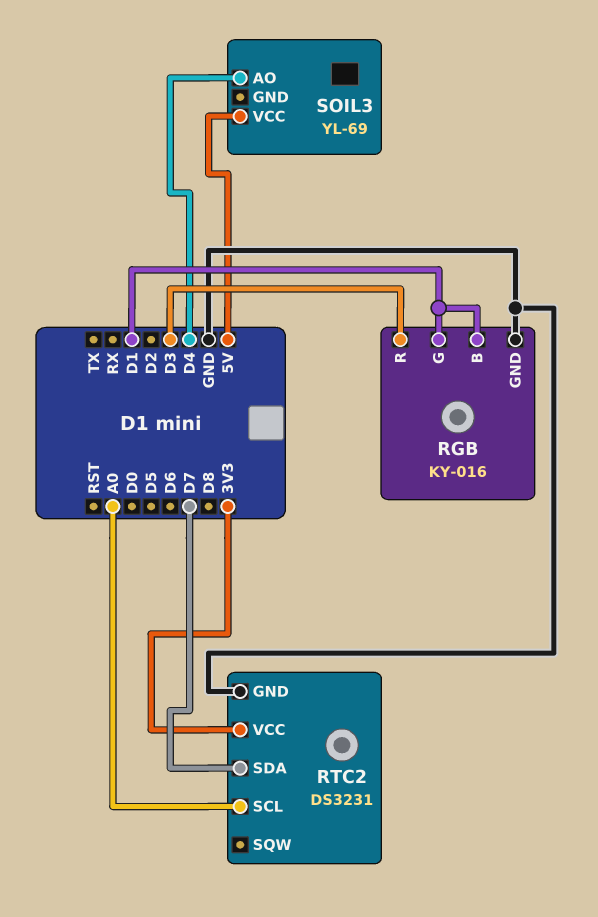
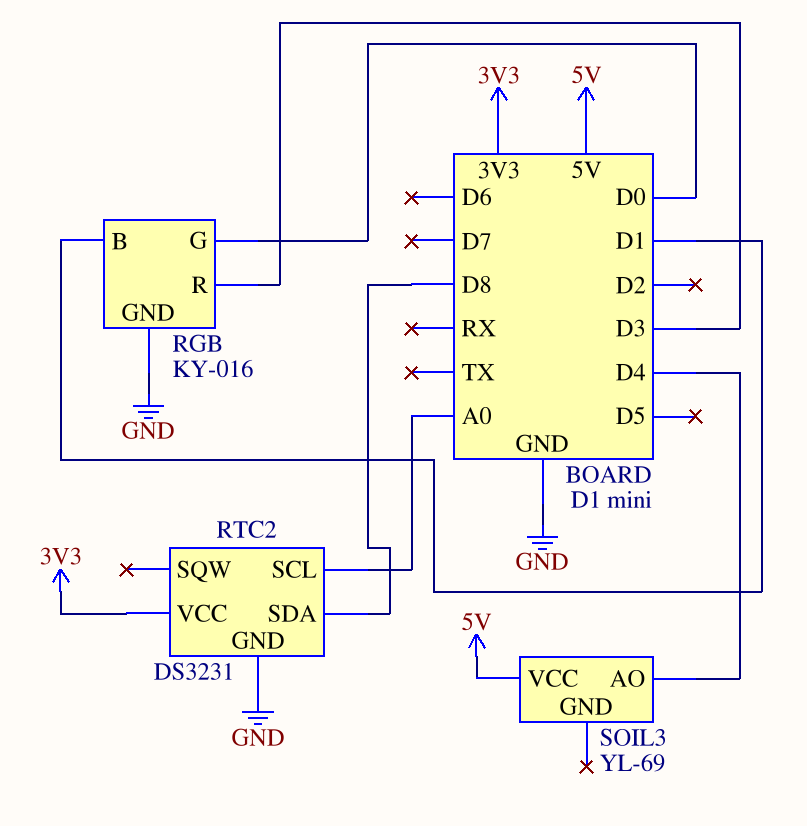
RGB pin G: D1 -> D0
RTC2 pin SDA: D7 -> D8

